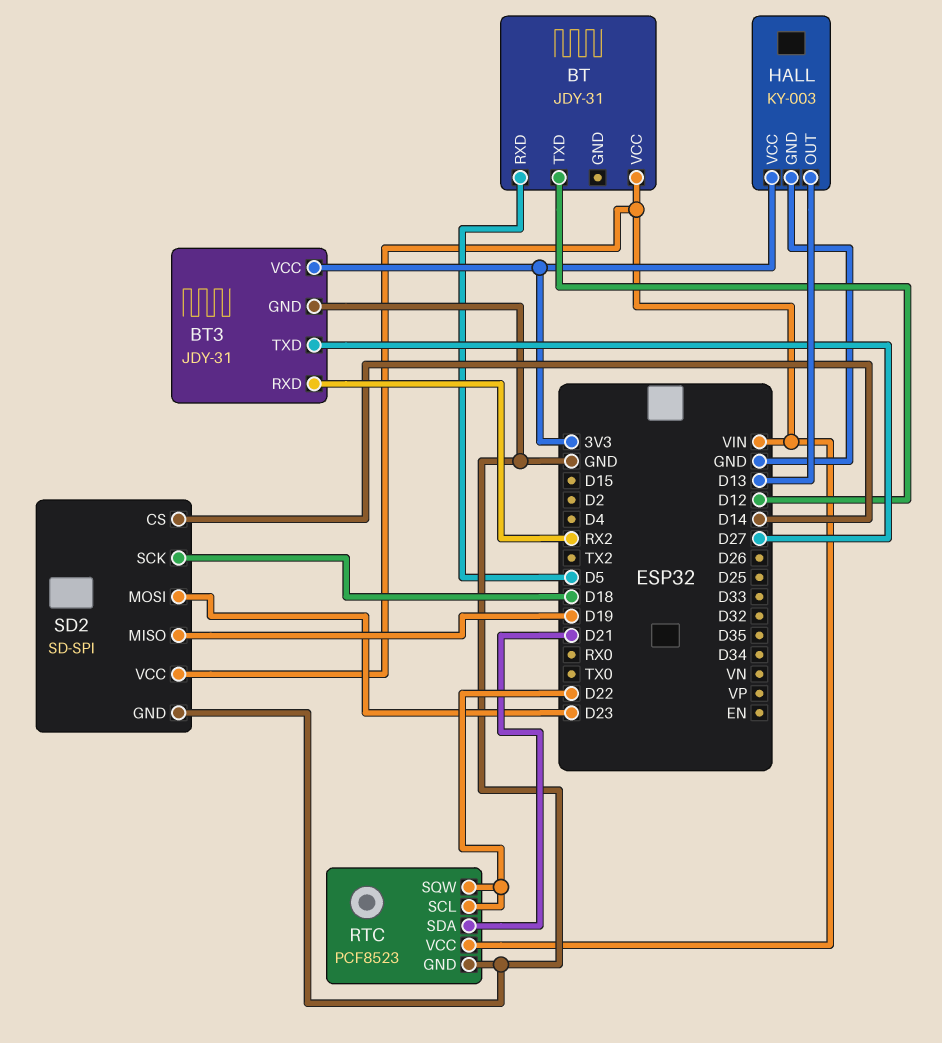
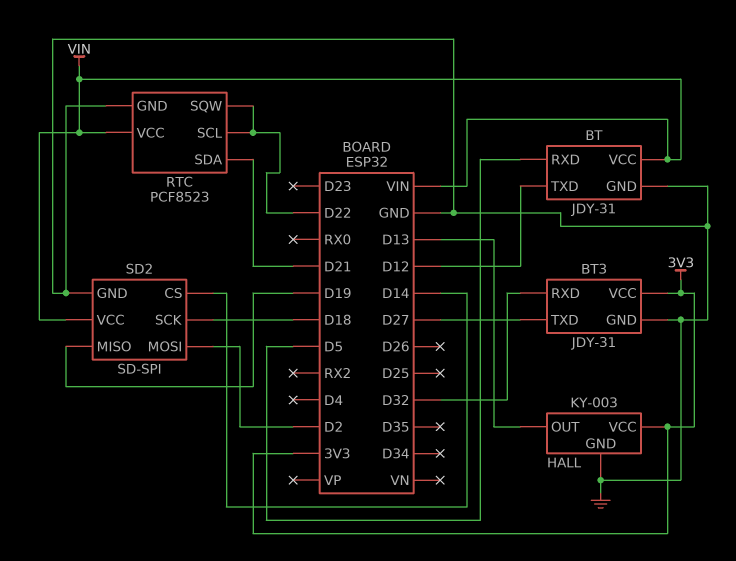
BT pin GND: none -> GND
BT3 pin RXD: RX2 -> D32
SD2 pin MOSI: D23 -> D2

